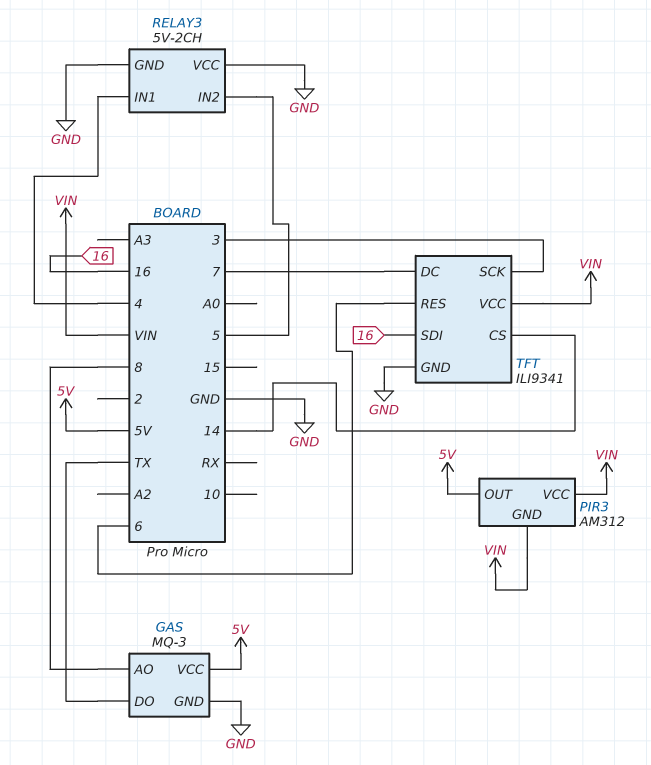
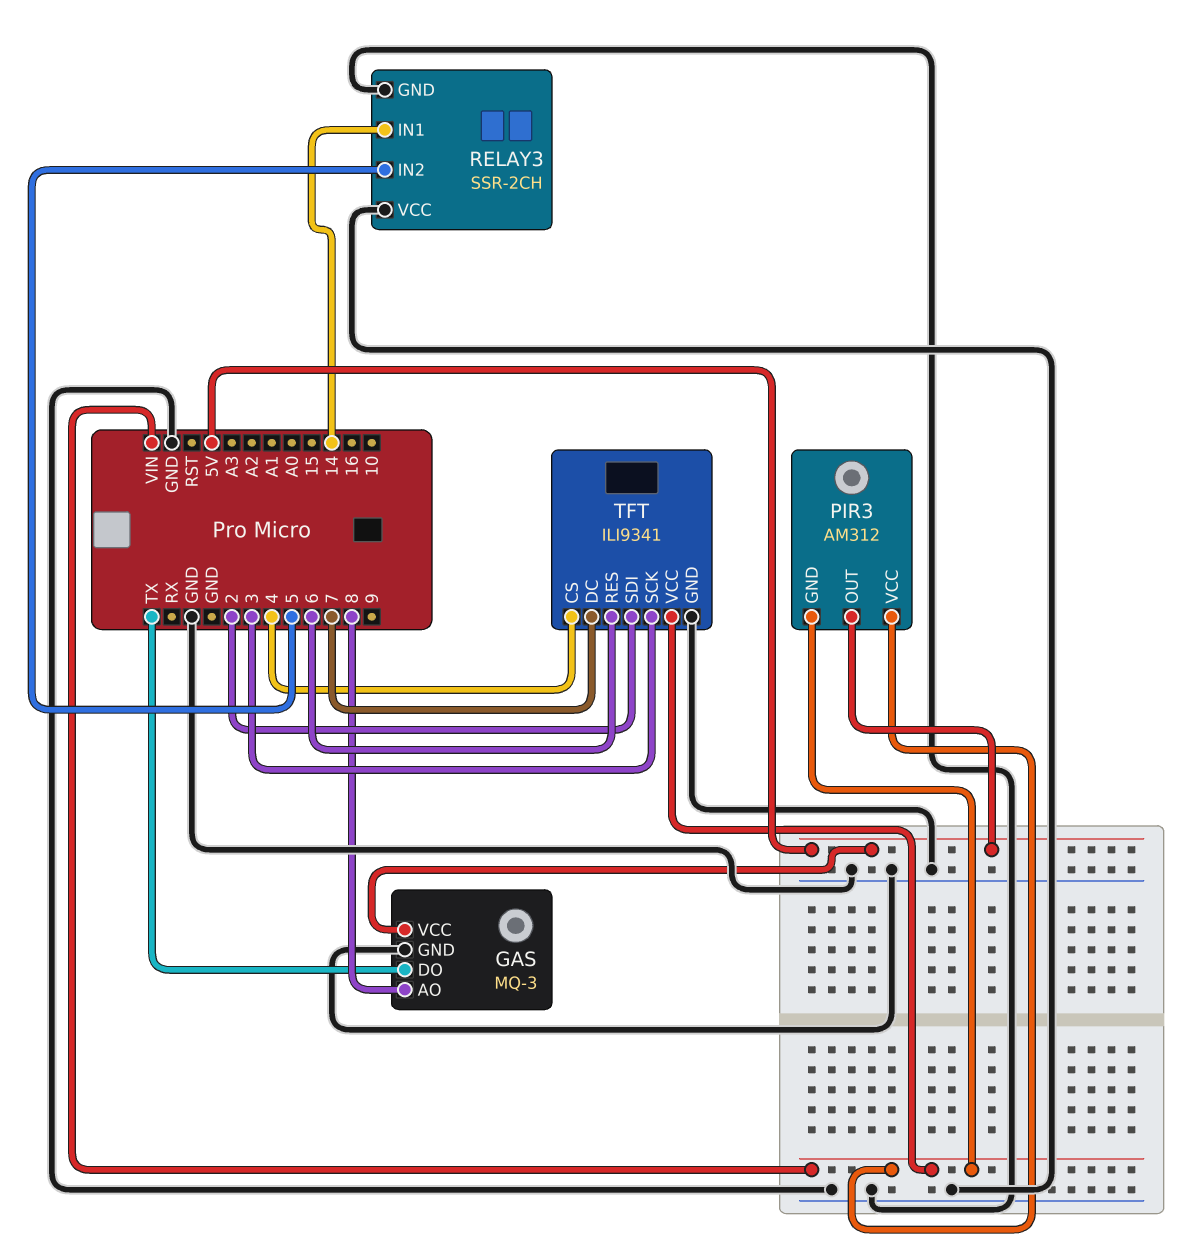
RELAY3: 5V-2CH -> SSR-2CH
RELAY3 pin IN1: 4 -> 14
TFT pin CS: 14 -> 4
TFT pin SDI: 16 -> 2

